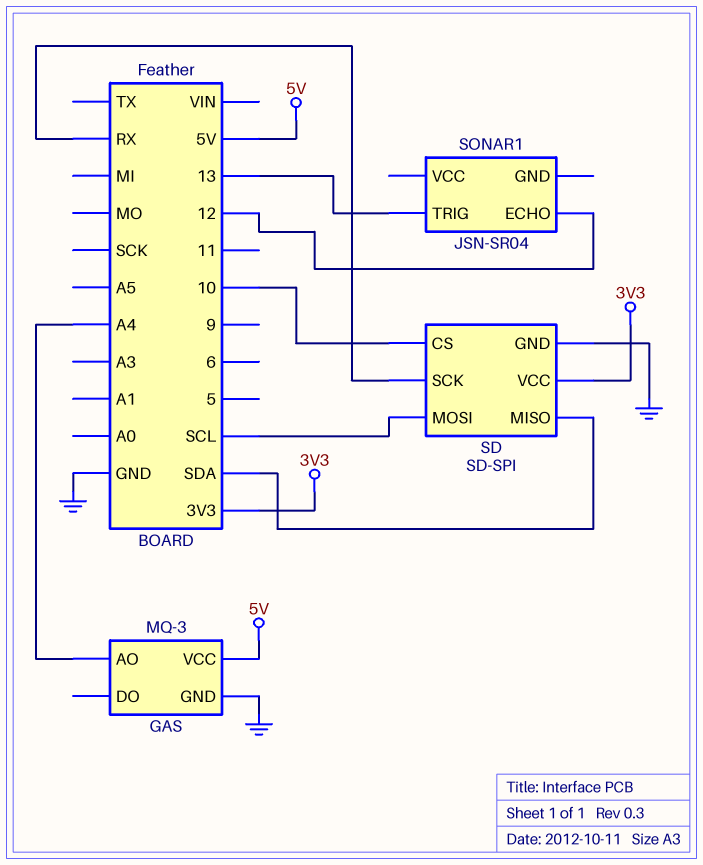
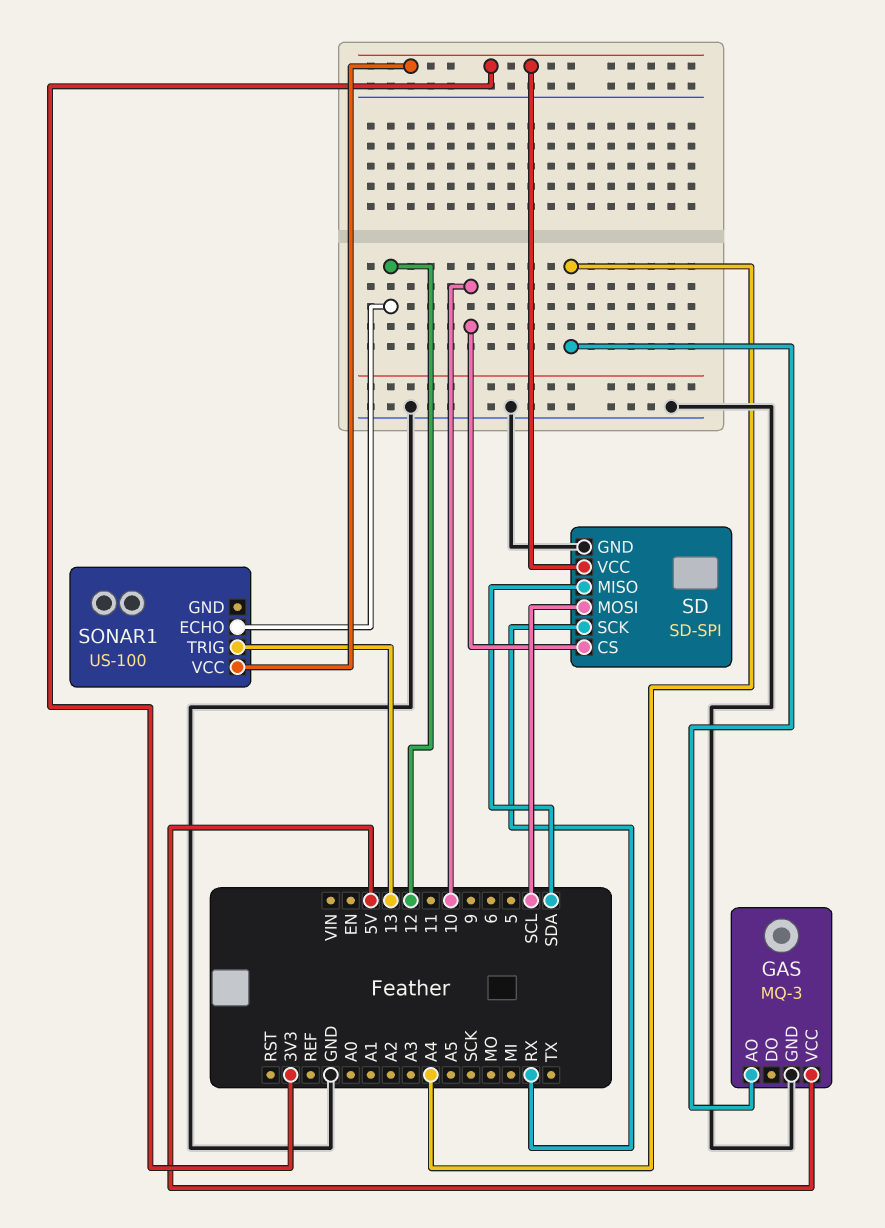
SONAR1: JSN-SR04 -> US-100
SONAR1 pin VCC: none -> 3V3

